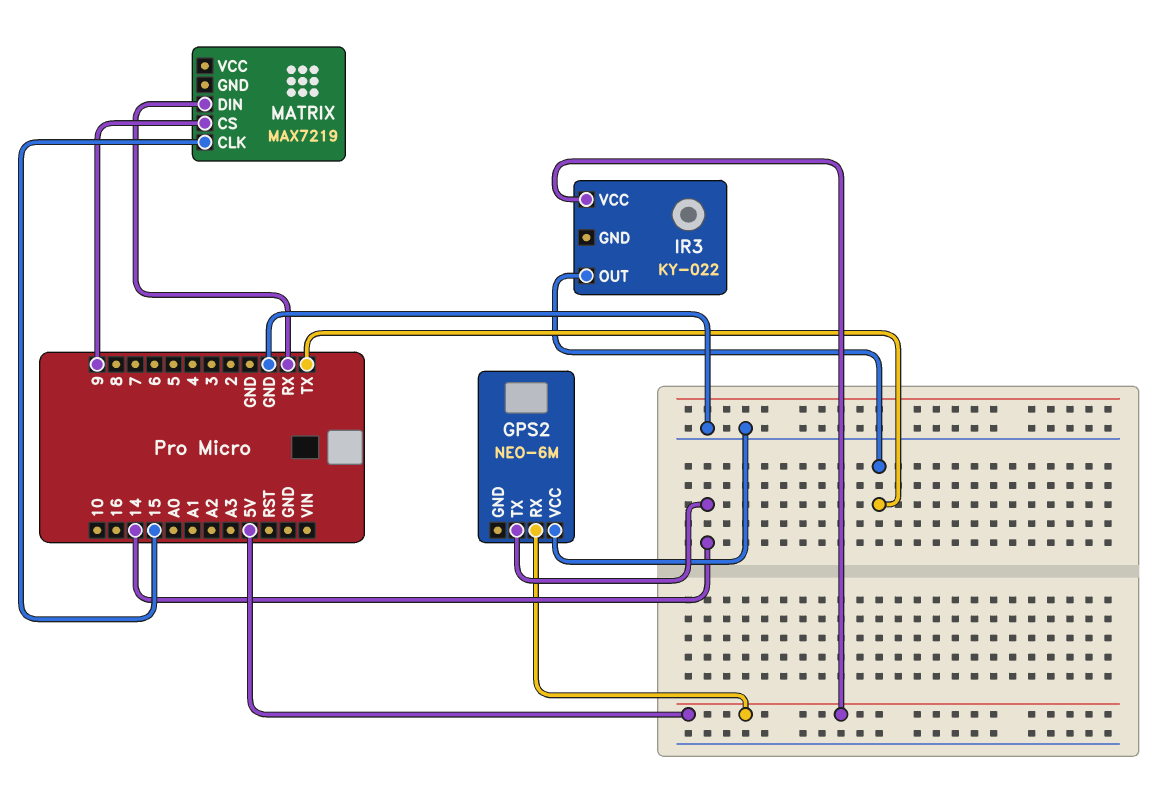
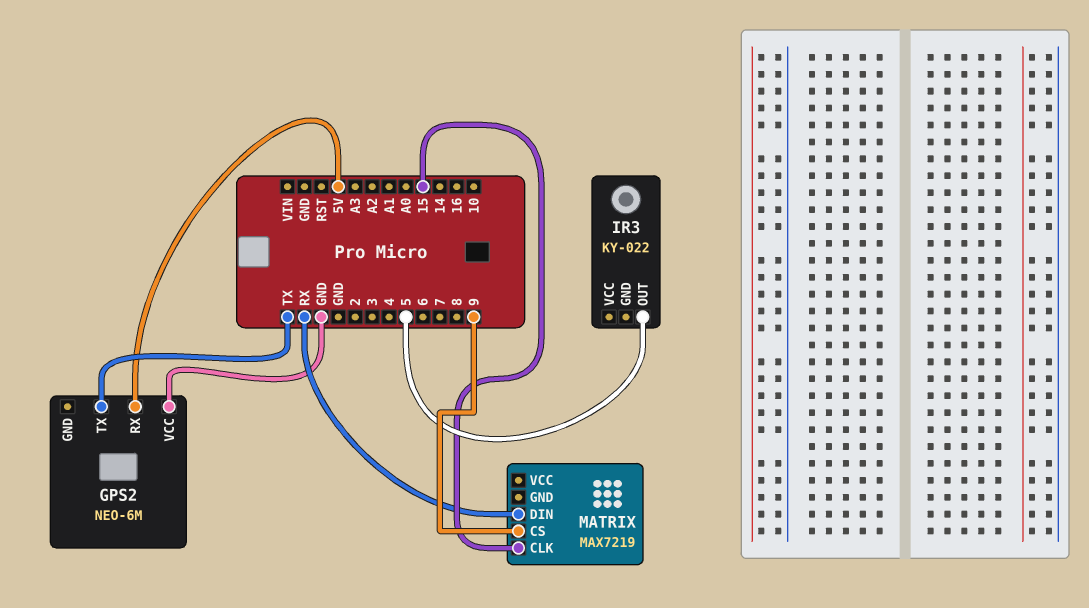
GPS2 pin TX: 14 -> TX
IR3 pin OUT: TX -> 5
IR3 pin VCC: 5V -> none

